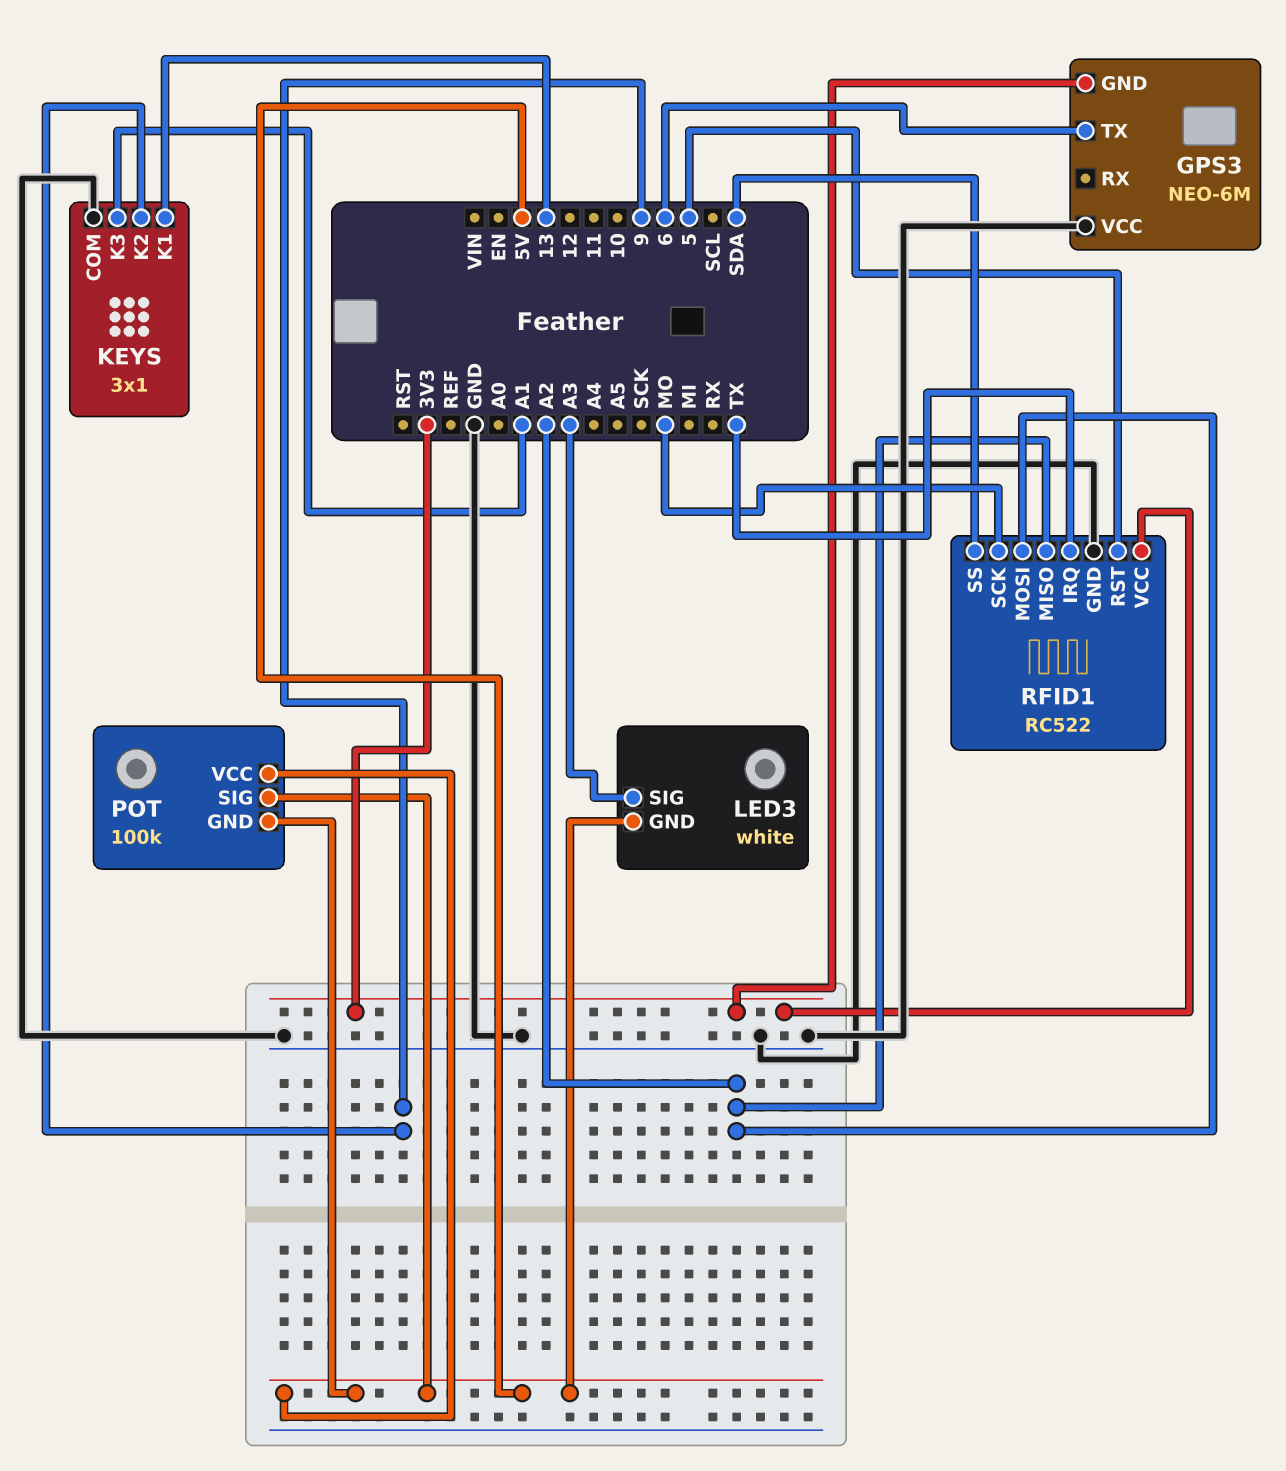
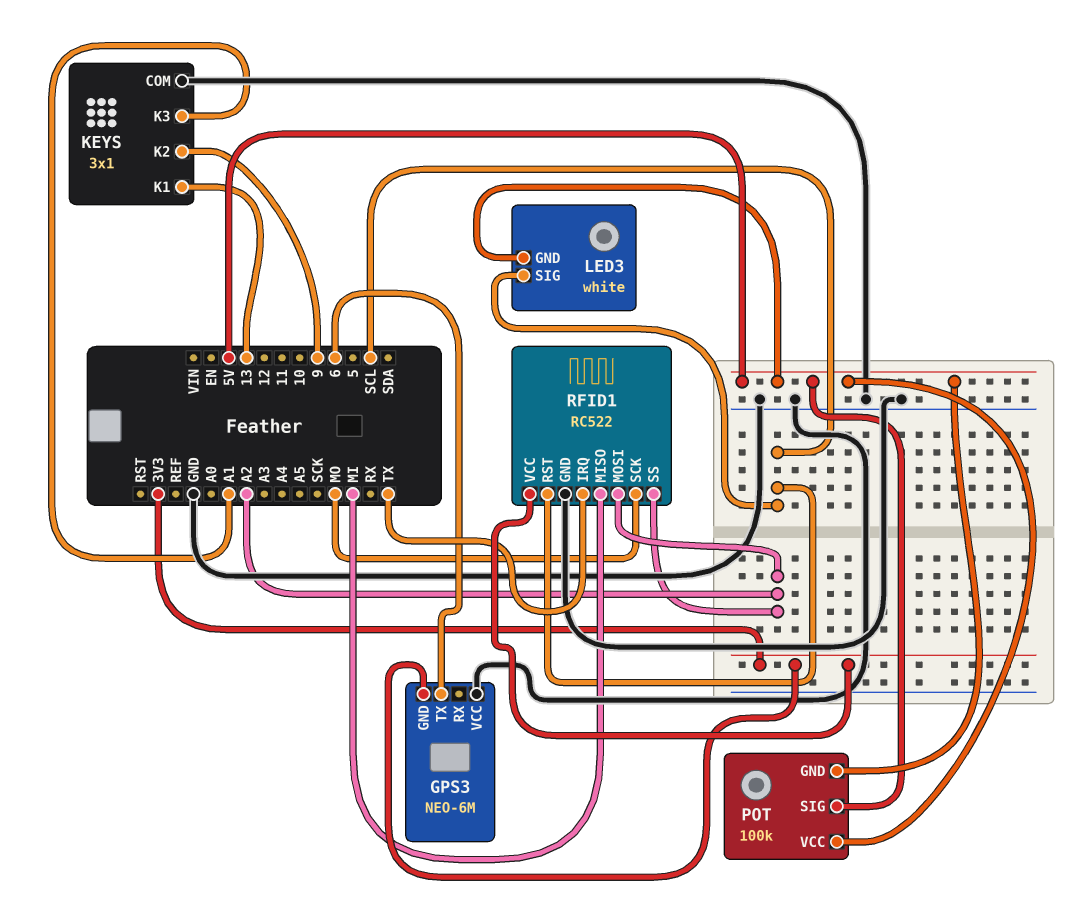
LED3 pin SIG: A3 -> SCL
RFID1 pin MISO: A2 -> MI
RFID1 pin RST: 5 -> SCL
RFID1 pin SS: SDA -> A2

